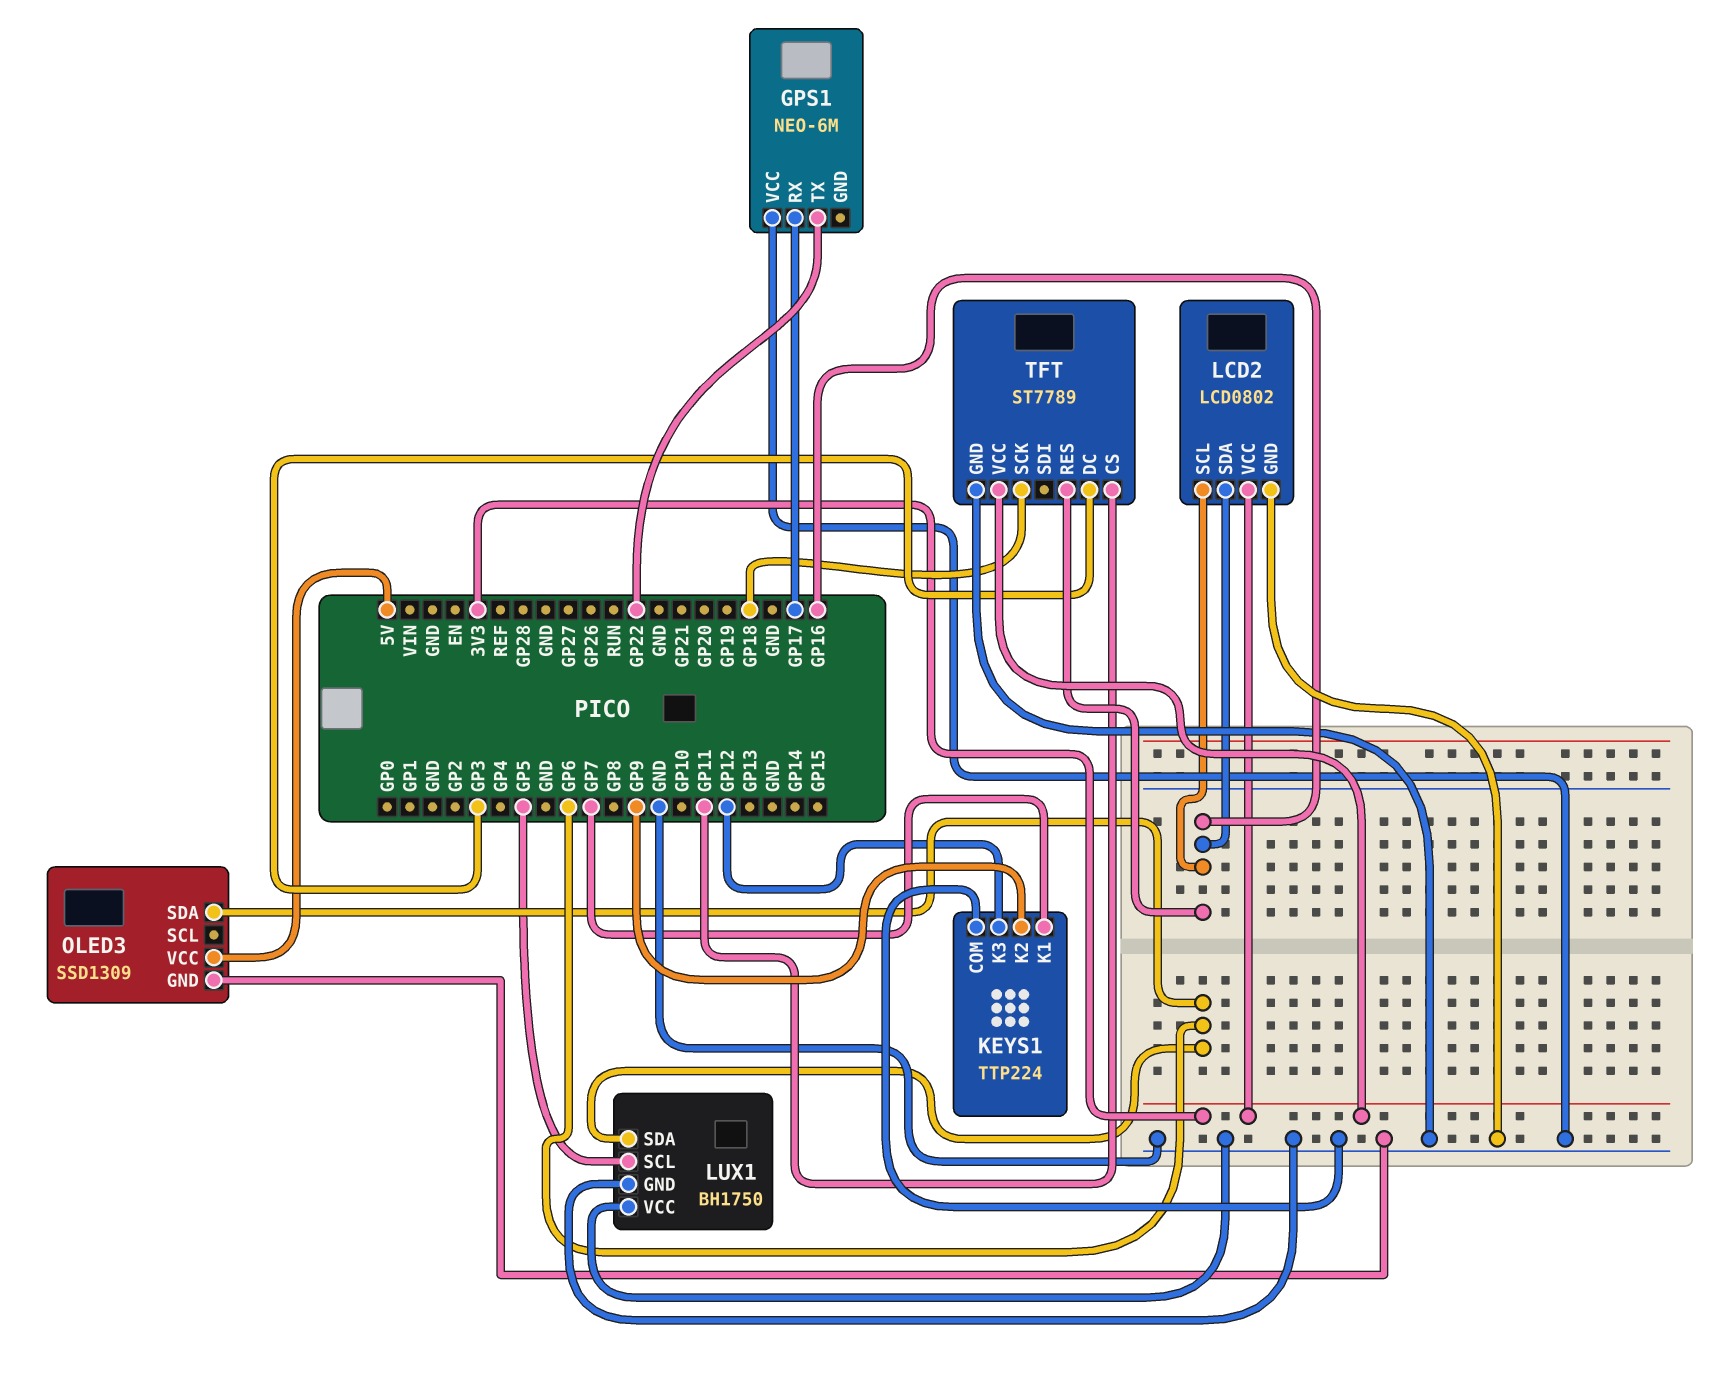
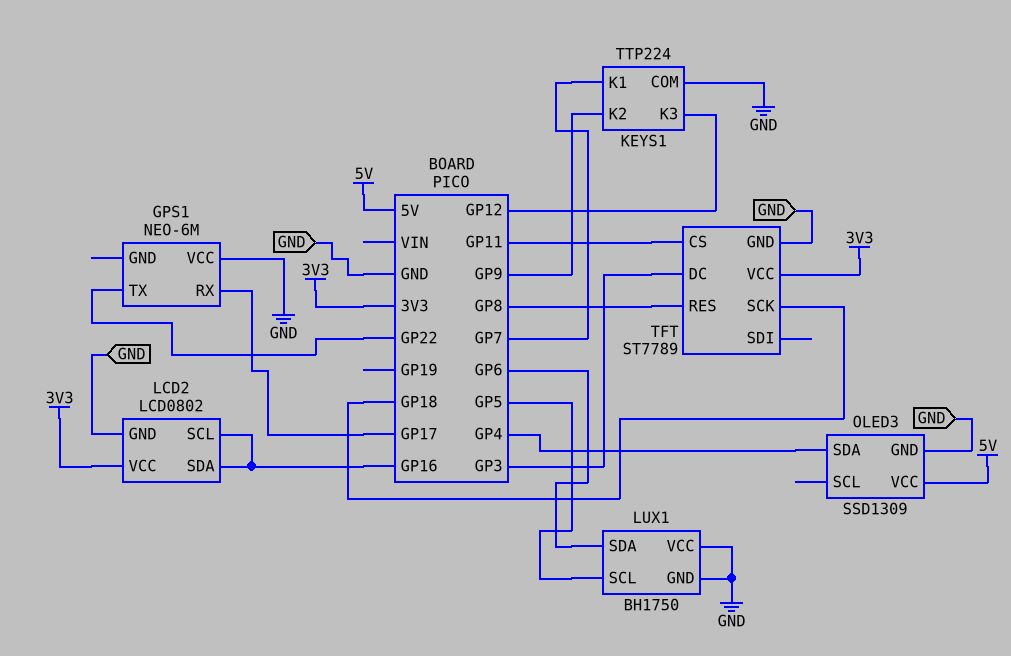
OLED3 pin SDA: GP6 -> GP4
TFT pin RES: GP16 -> GP8

